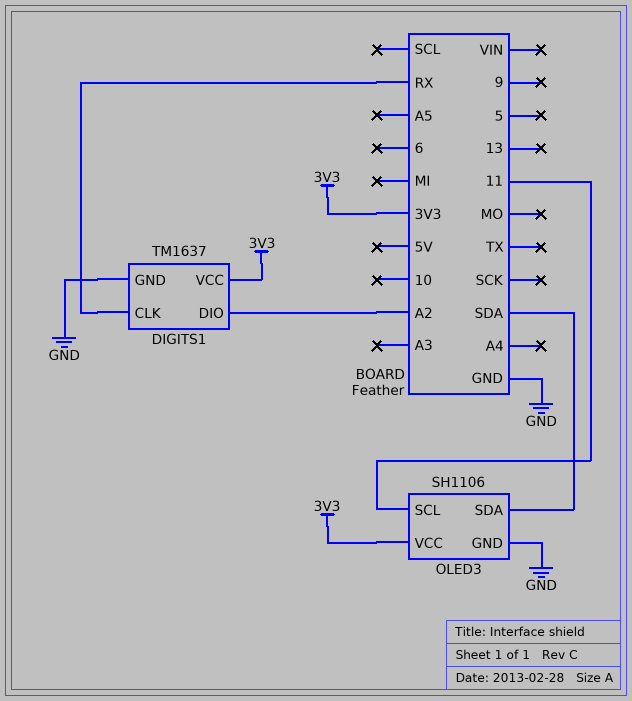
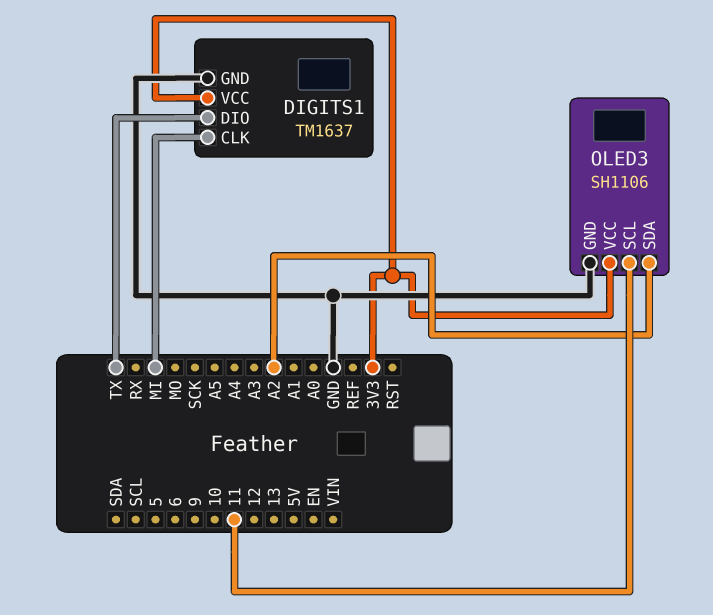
DIGITS1 pin CLK: RX -> MI
DIGITS1 pin DIO: A2 -> TX
OLED3 pin SDA: SDA -> A2

